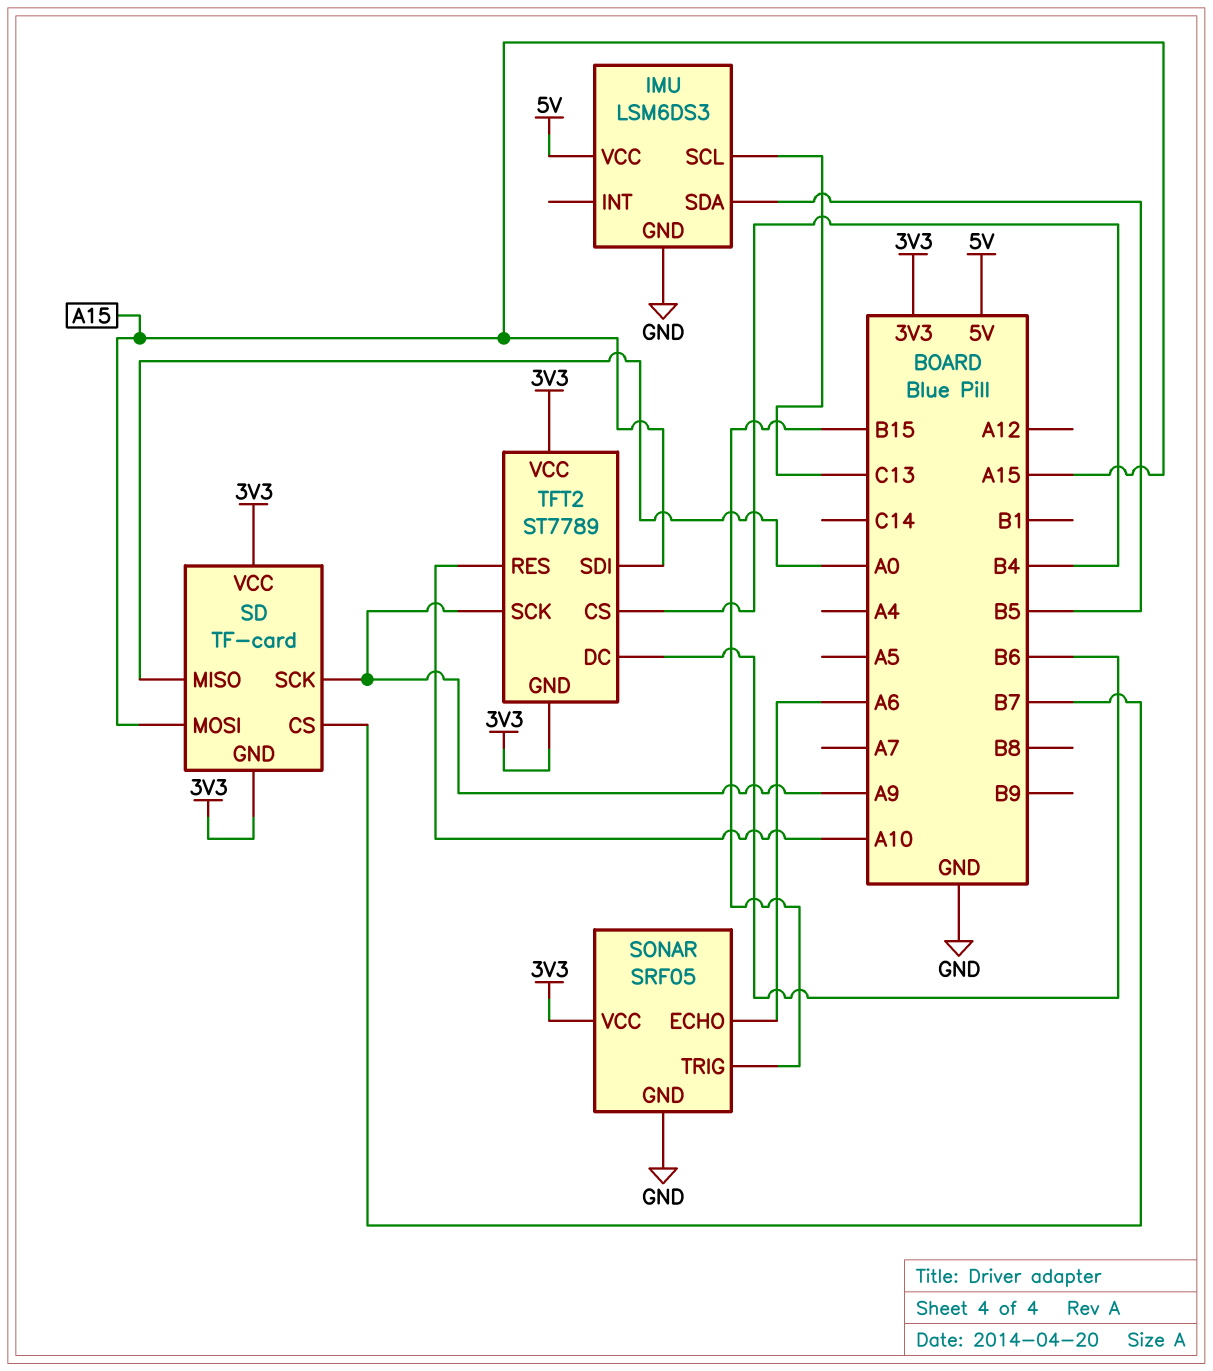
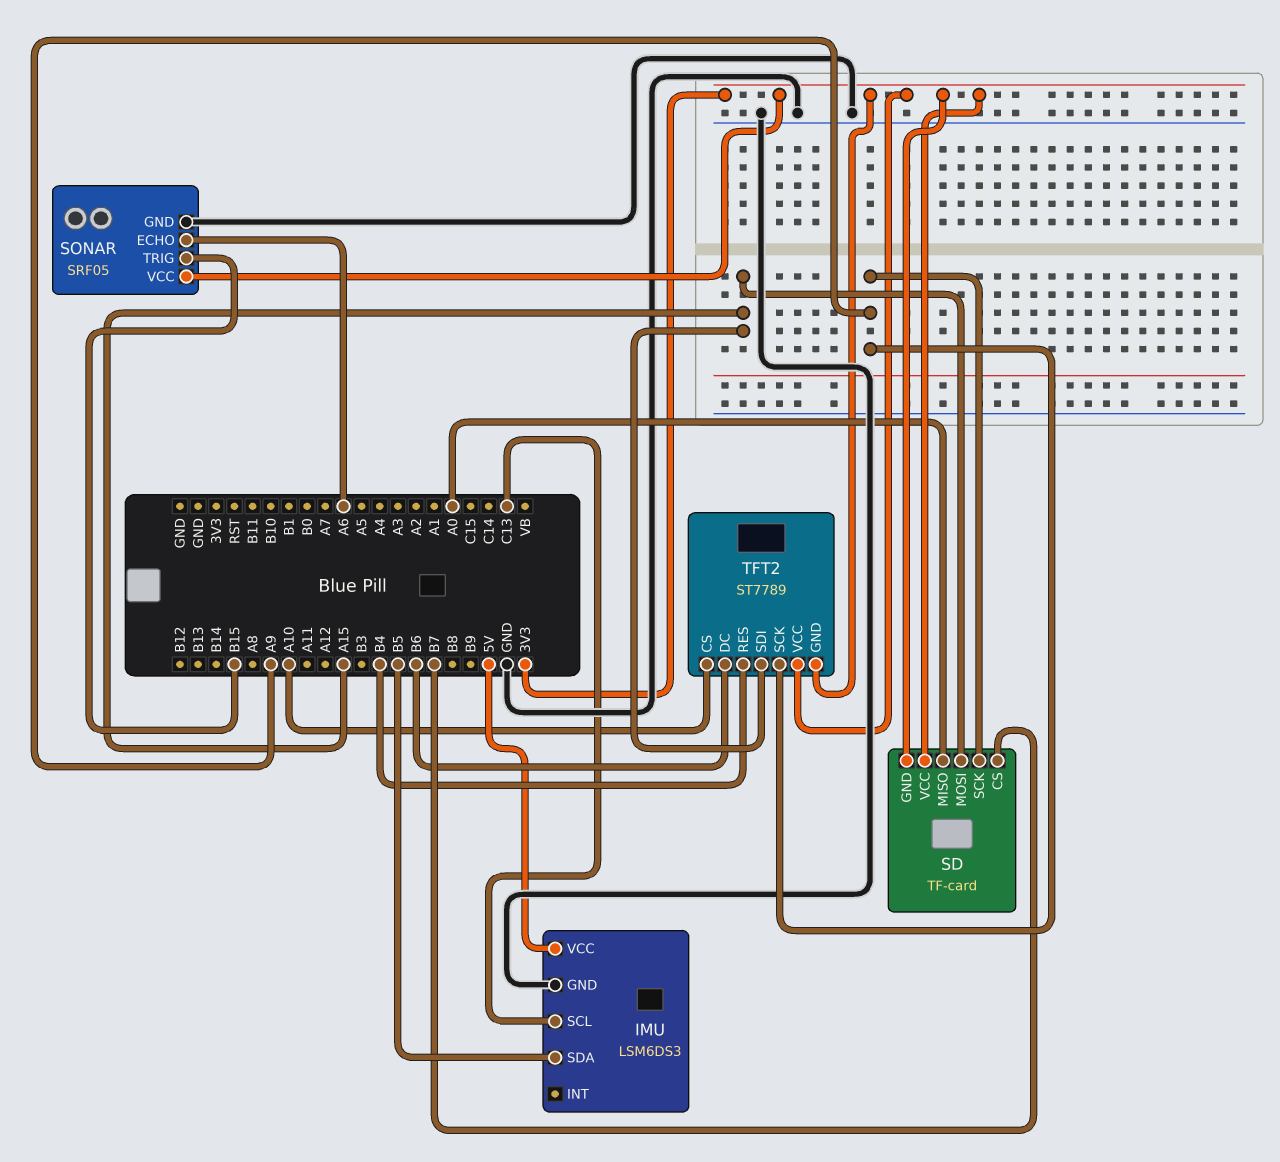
TFT2 pin CS: B4 -> A10
TFT2 pin RES: A10 -> B4

